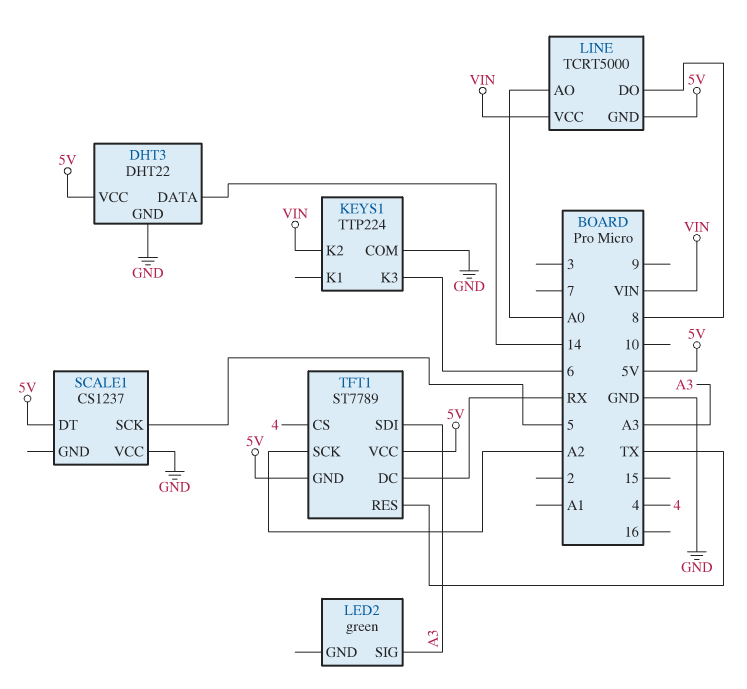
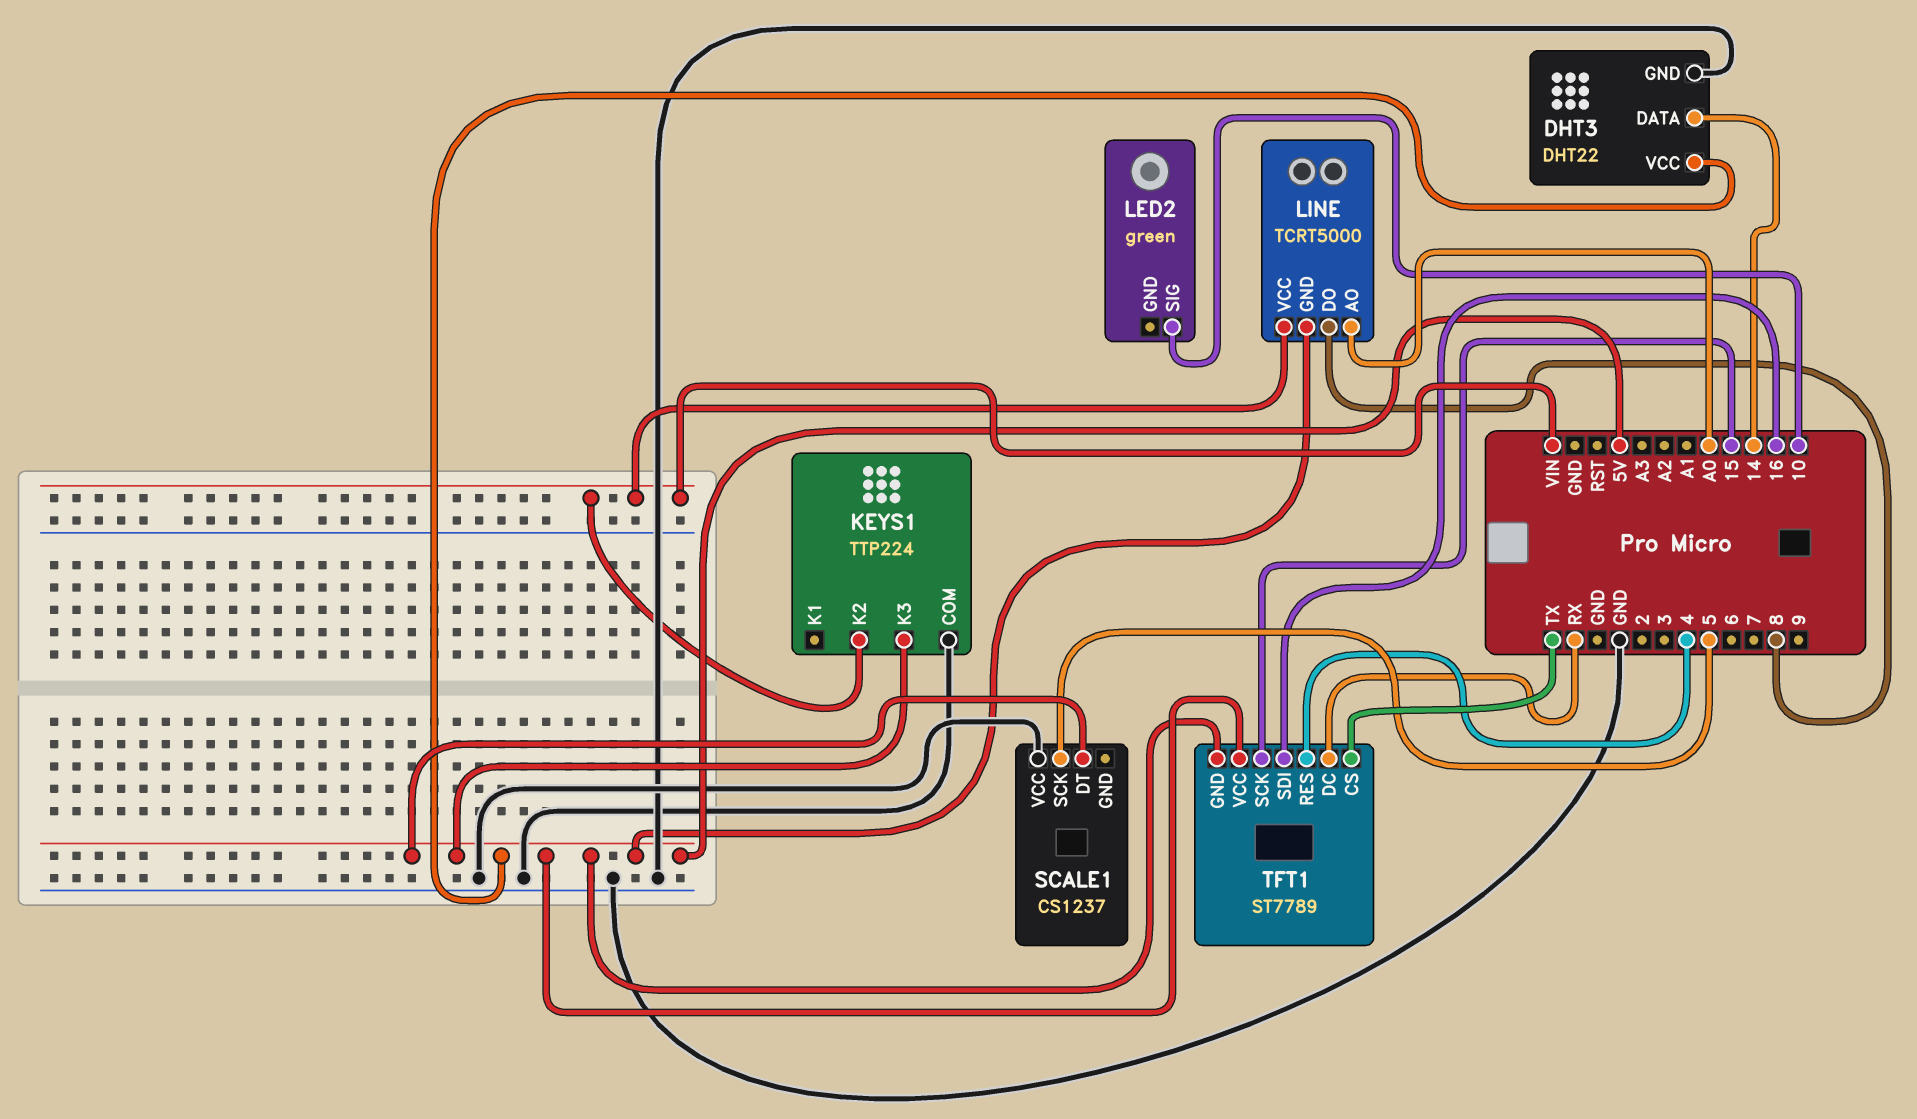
KEYS1 pin K3: 6 -> 5V
LED2 pin SIG: A3 -> 10
TFT1 pin CS: 4 -> TX
TFT1 pin RES: TX -> 4
TFT1 pin SCK: A2 -> 15
TFT1 pin SDI: A3 -> 16

